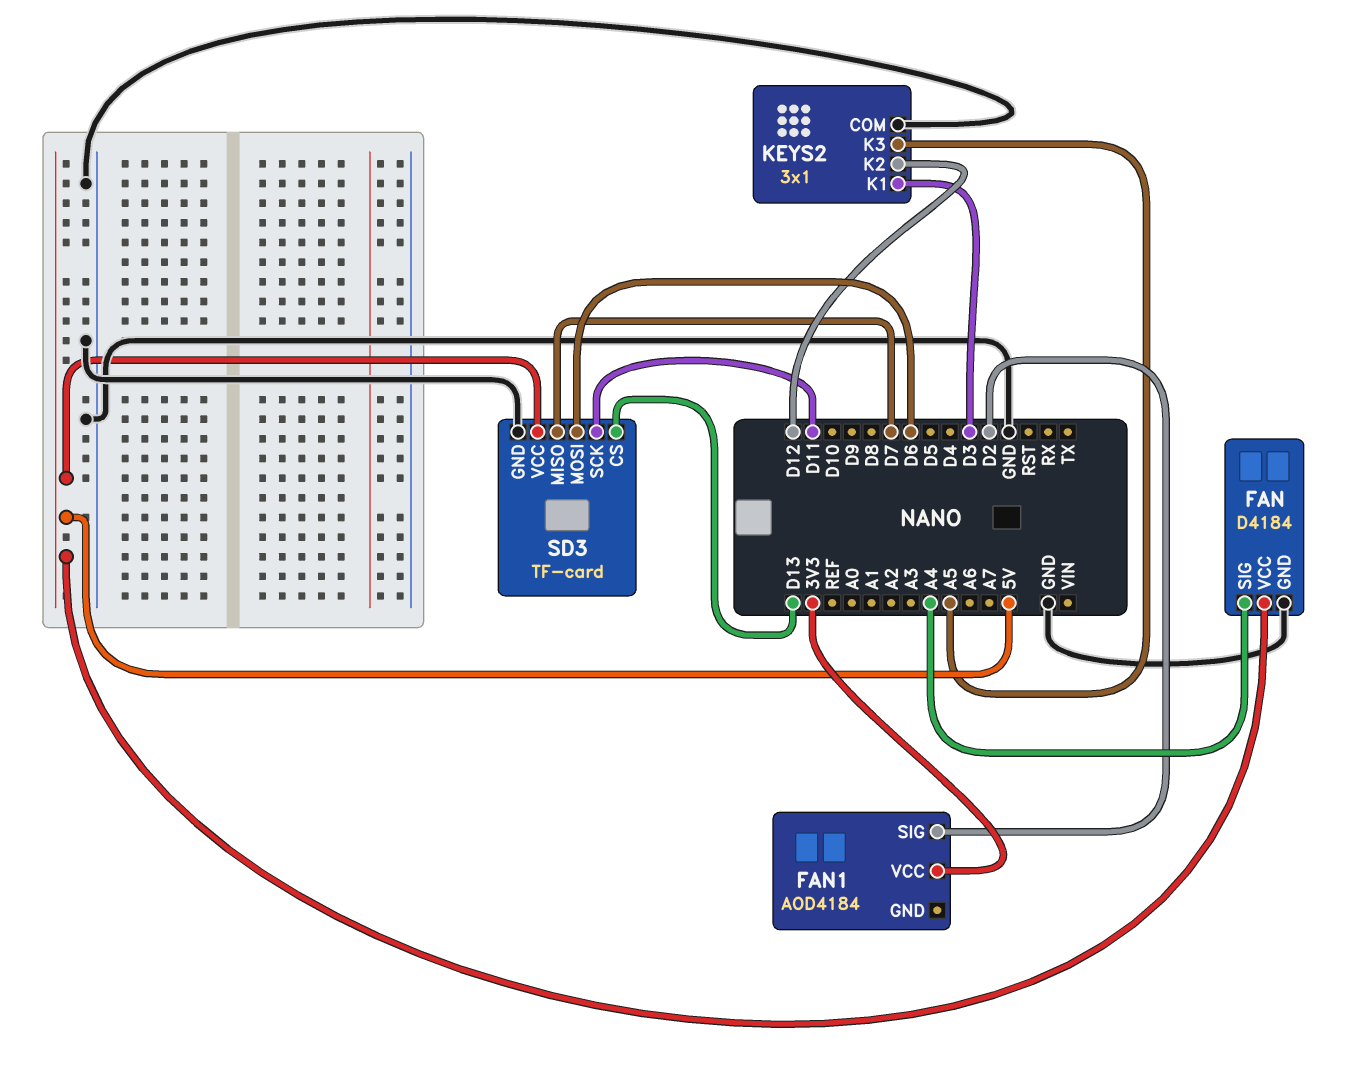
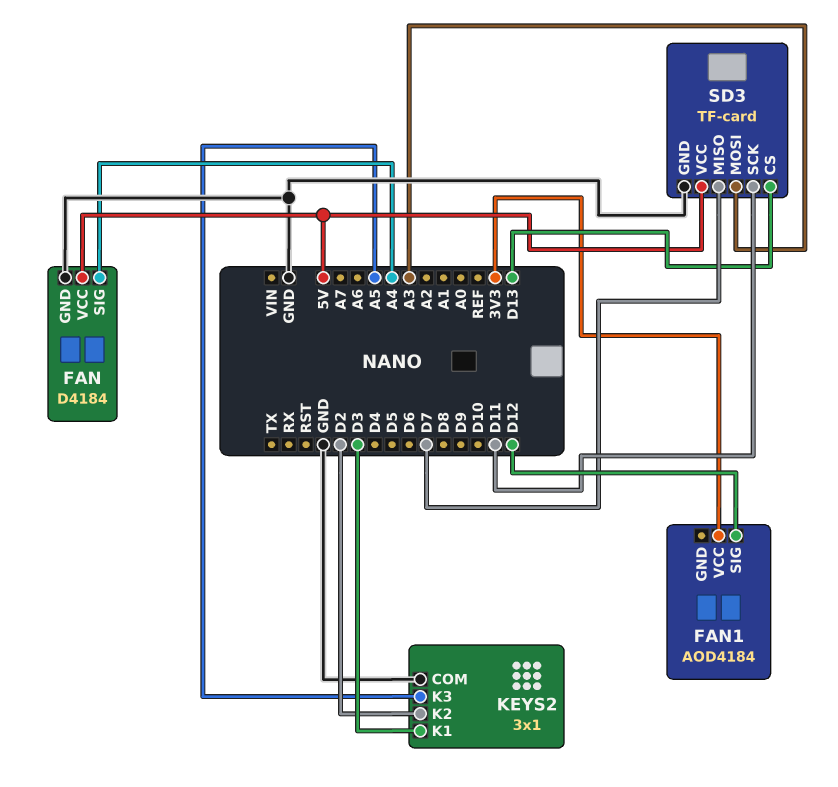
FAN1 pin SIG: D2 -> D12
KEYS2 pin K2: D12 -> D2
SD3 pin MOSI: D6 -> A3

